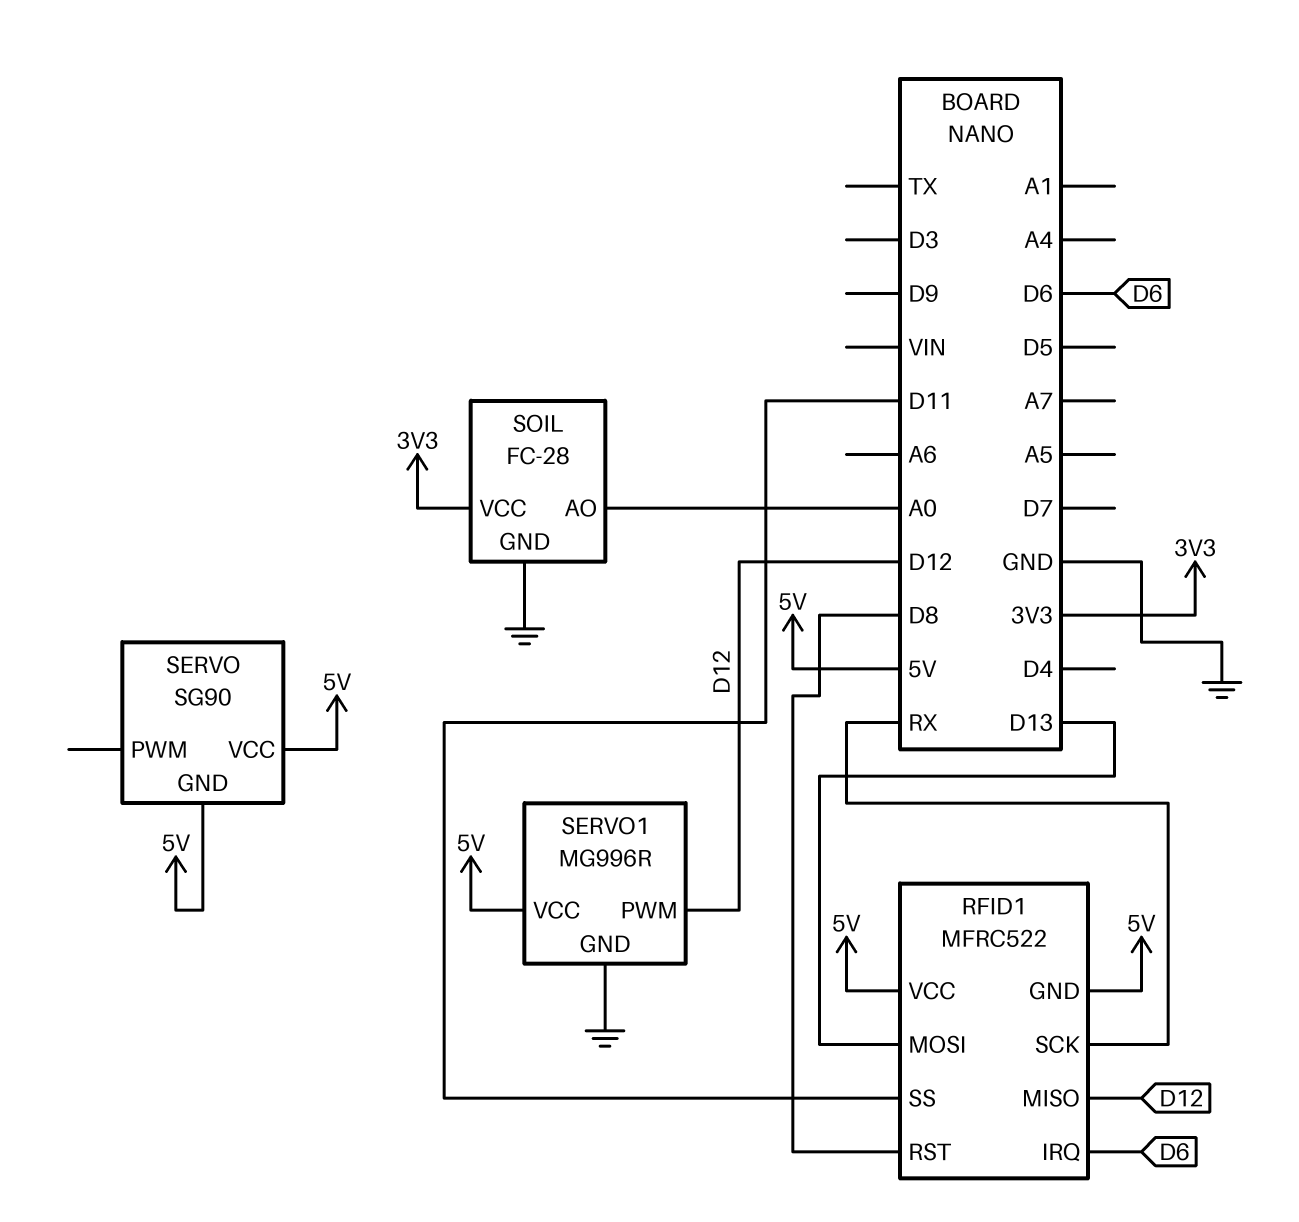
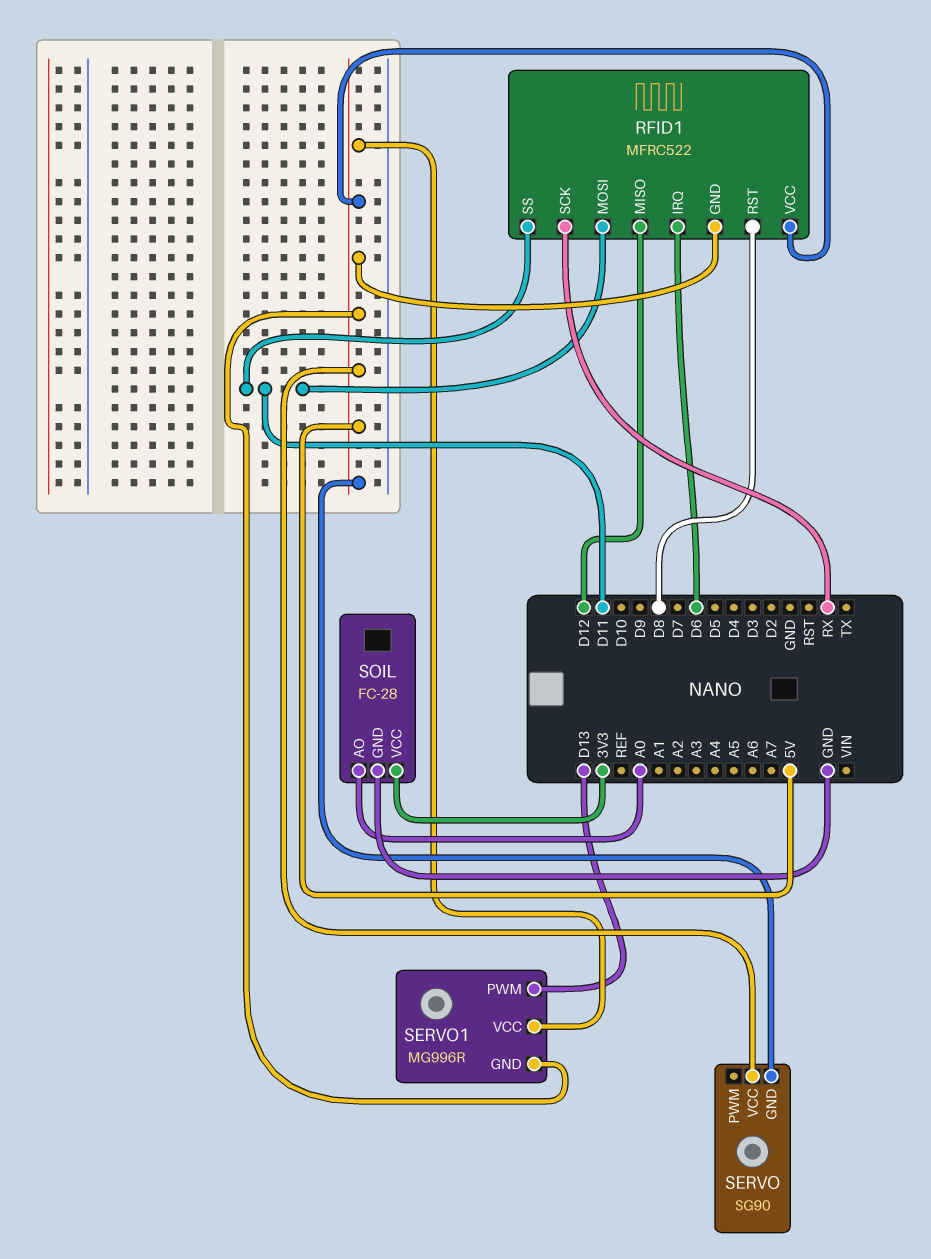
RFID1 pin MOSI: D13 -> D11
SERVO1 pin GND: GND -> 5V
SERVO1 pin PWM: D12 -> D13

